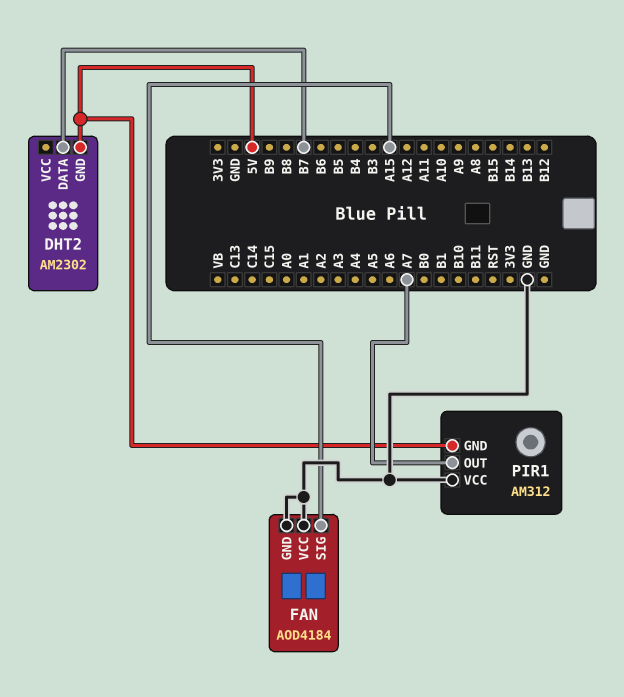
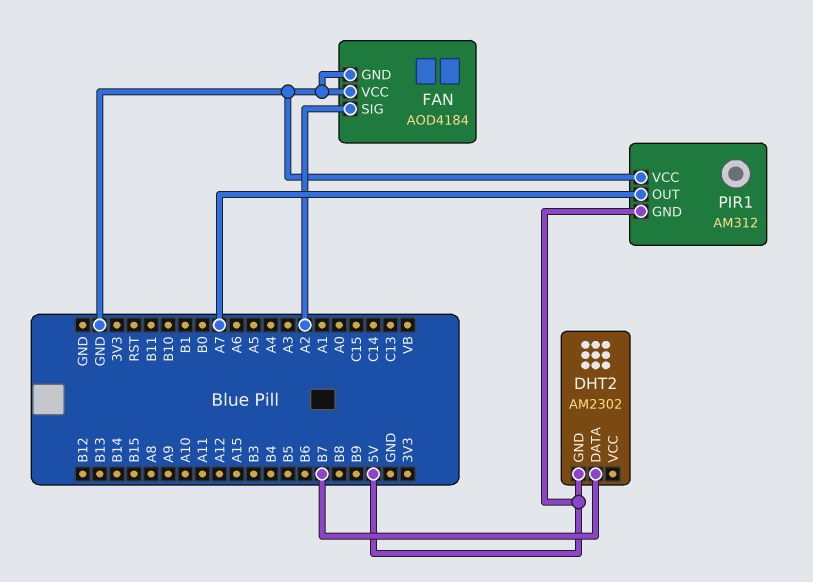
FAN pin SIG: A15 -> A2

